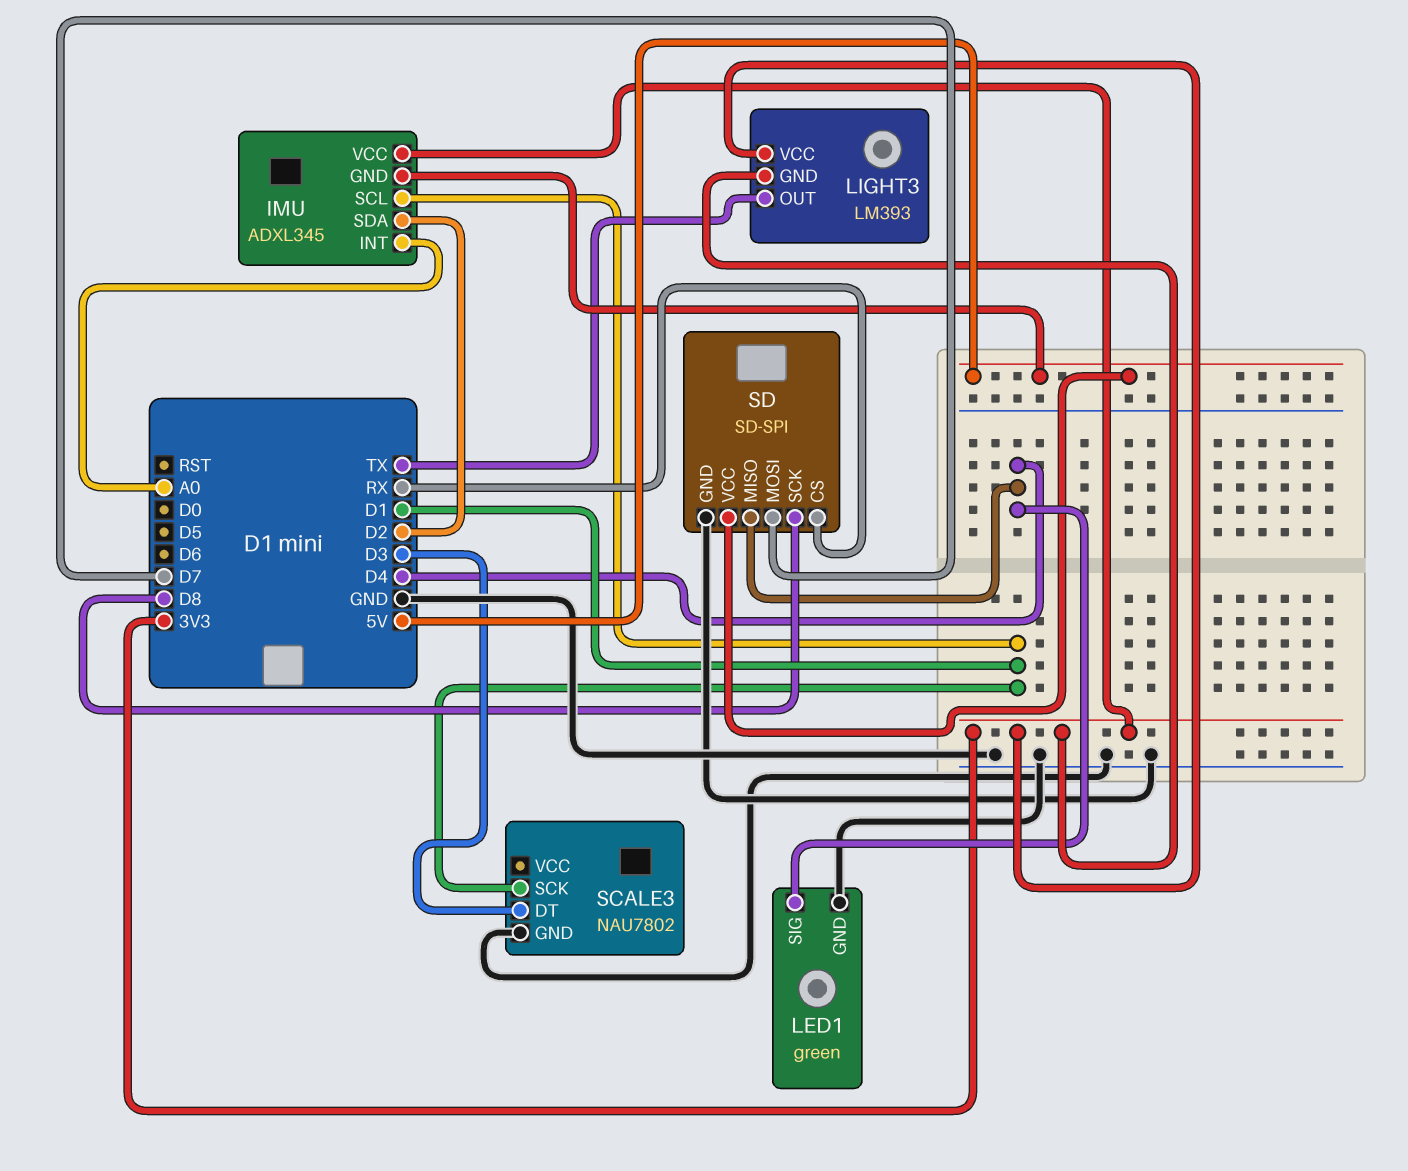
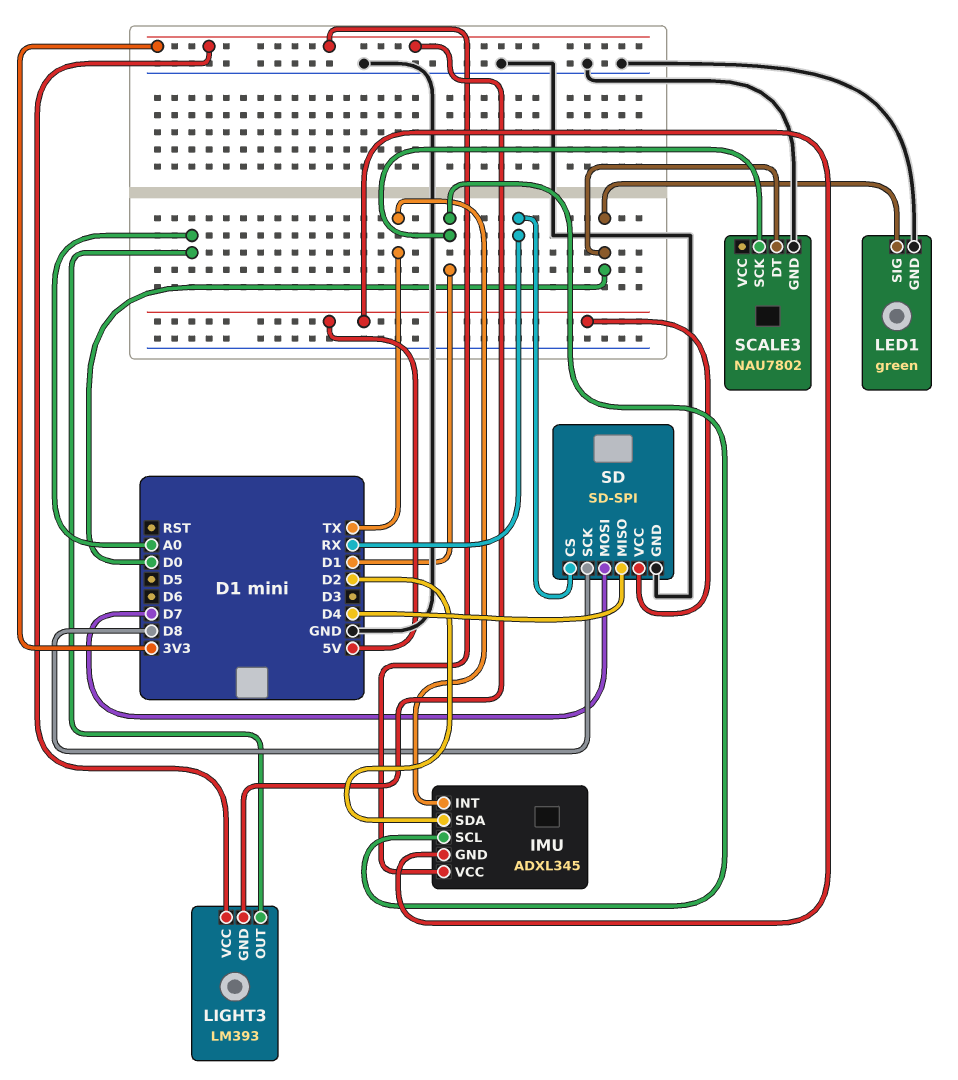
IMU pin INT: A0 -> TX
LED1 pin SIG: D4 -> D0
LIGHT3 pin OUT: TX -> A0
SCALE3 pin DT: D3 -> D0

